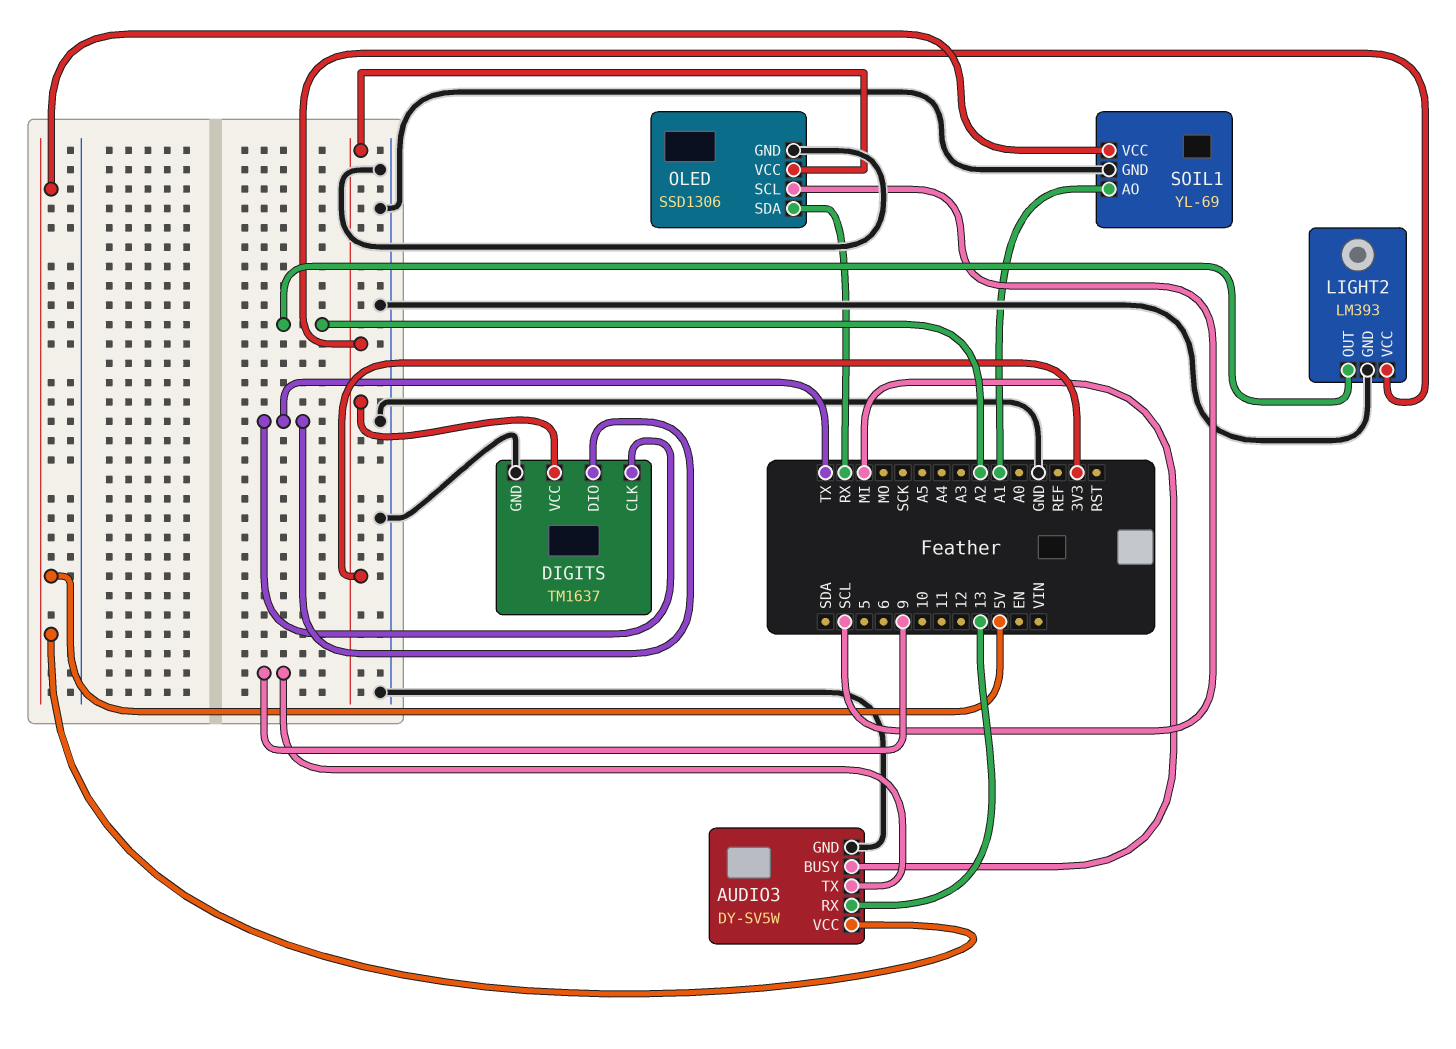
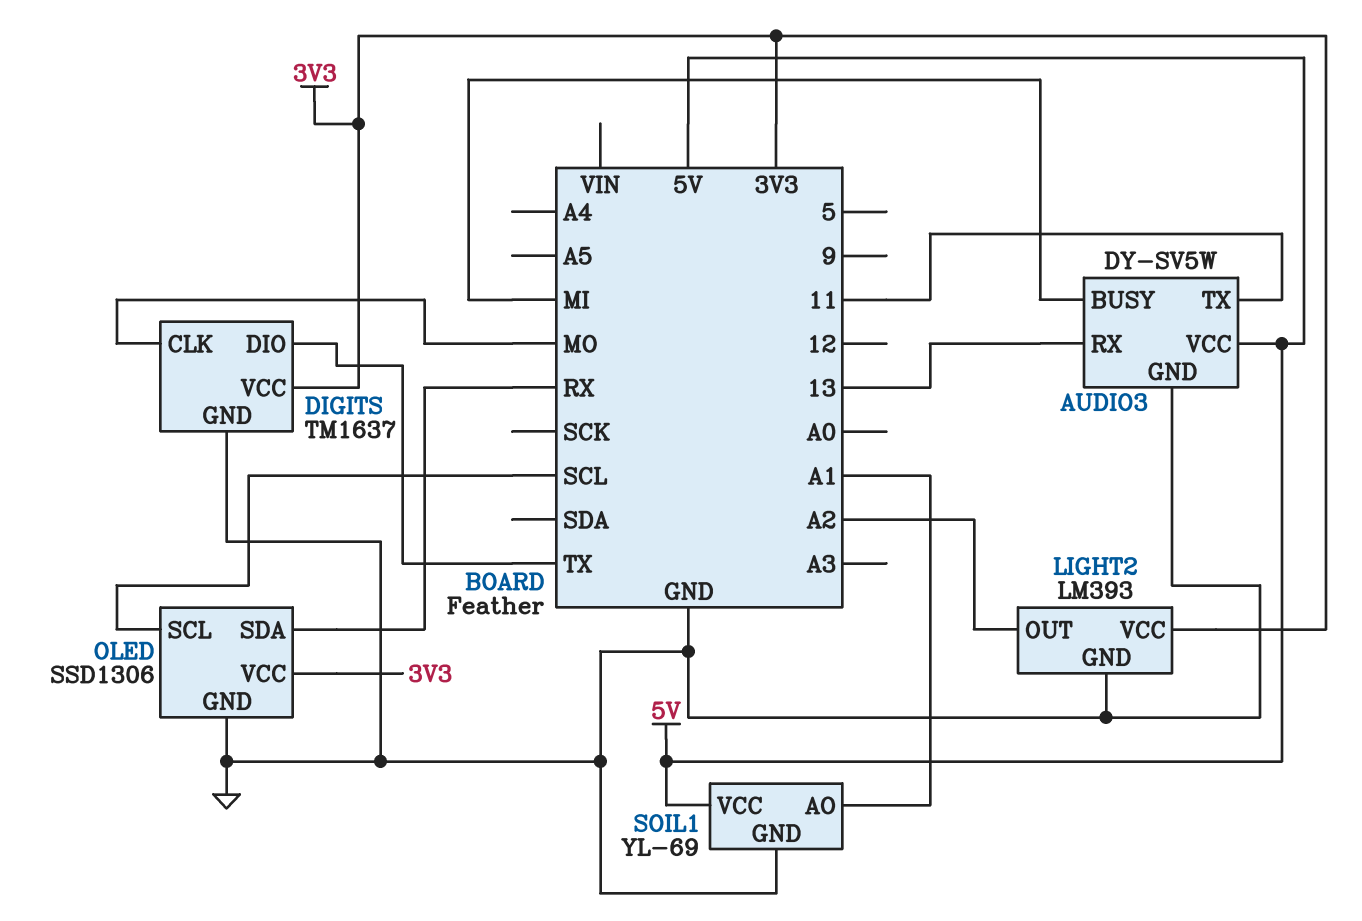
AUDIO3 pin TX: 9 -> 11
DIGITS pin CLK: TX -> MO

